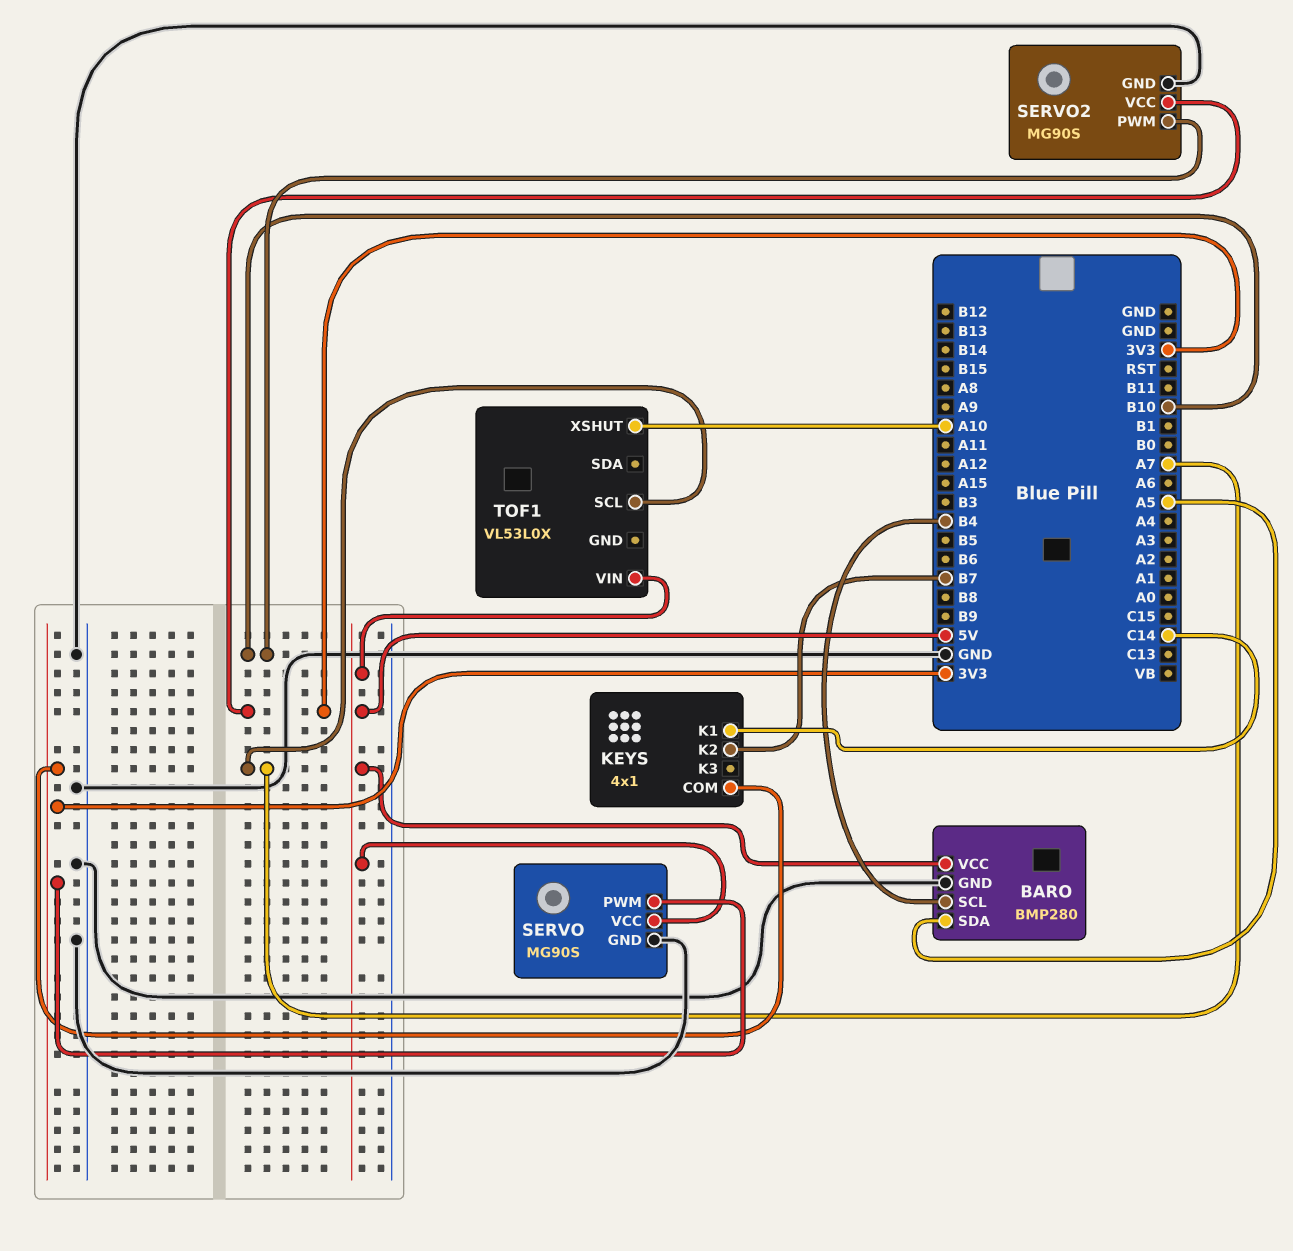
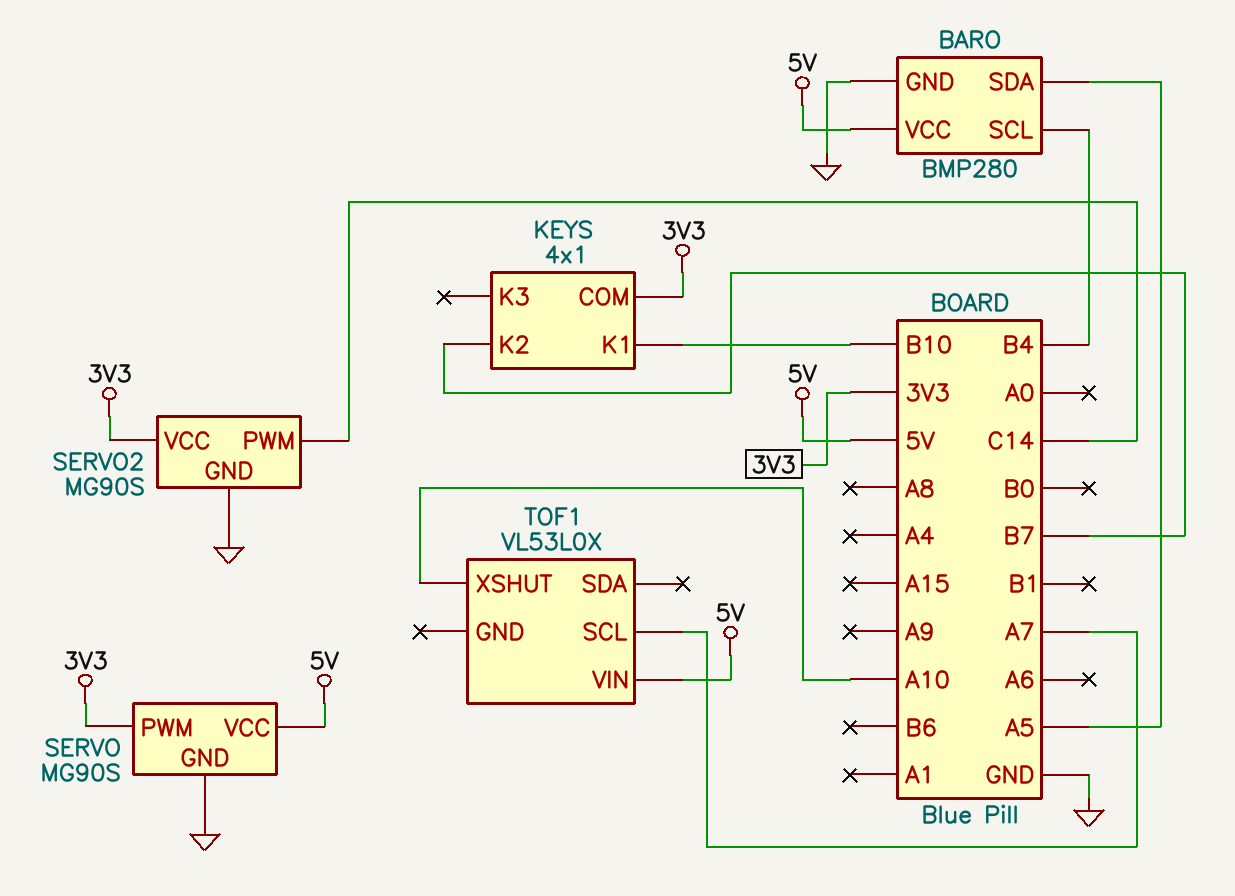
KEYS pin K1: C14 -> B10
SERVO2 pin PWM: B10 -> C14

